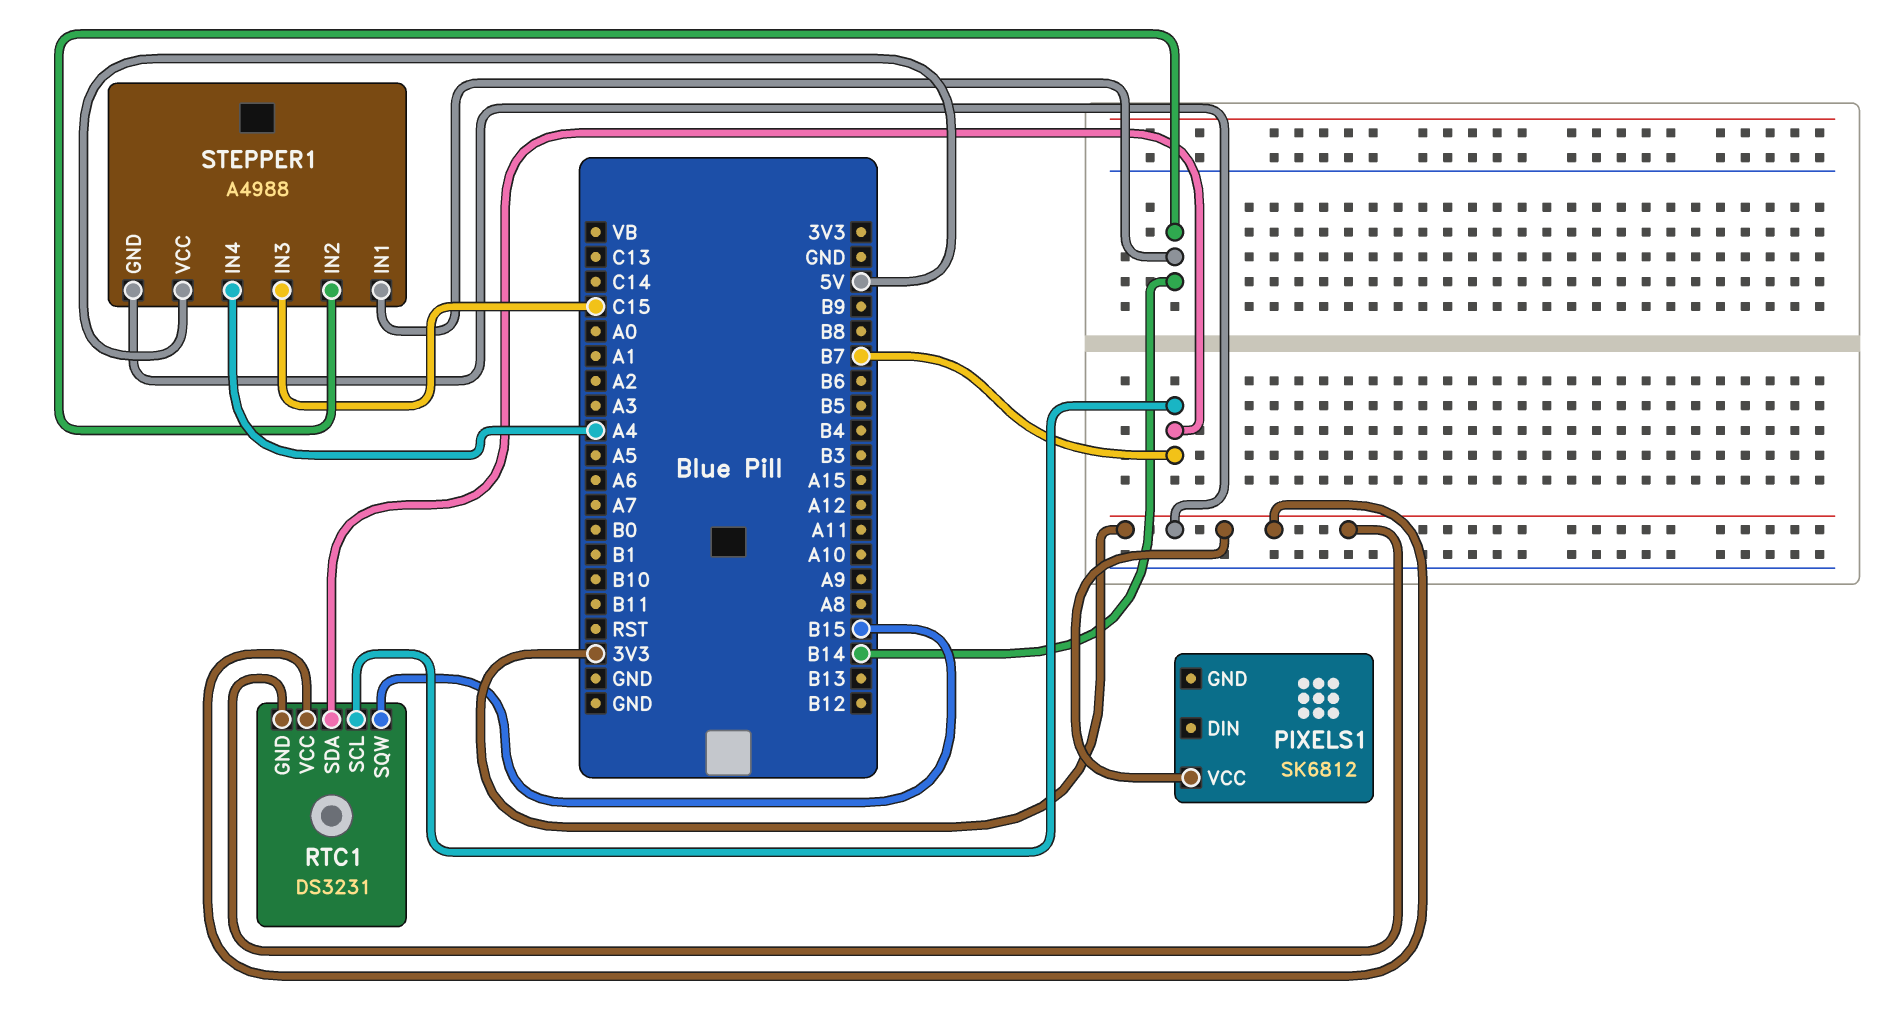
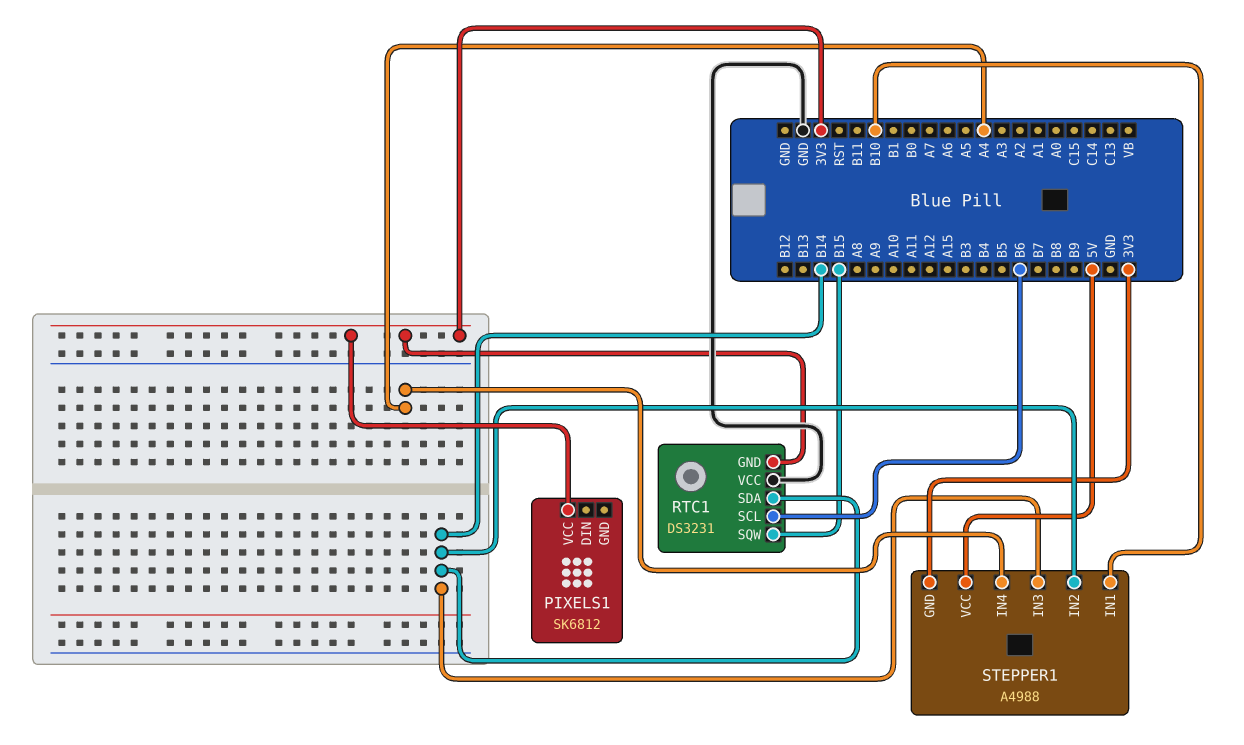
RTC1 pin SCL: B7 -> B6
RTC1 pin SDA: B7 -> B14
RTC1 pin VCC: 3V3 -> GND
STEPPER1 pin IN1: B14 -> B10
STEPPER1 pin IN3: C15 -> B14

